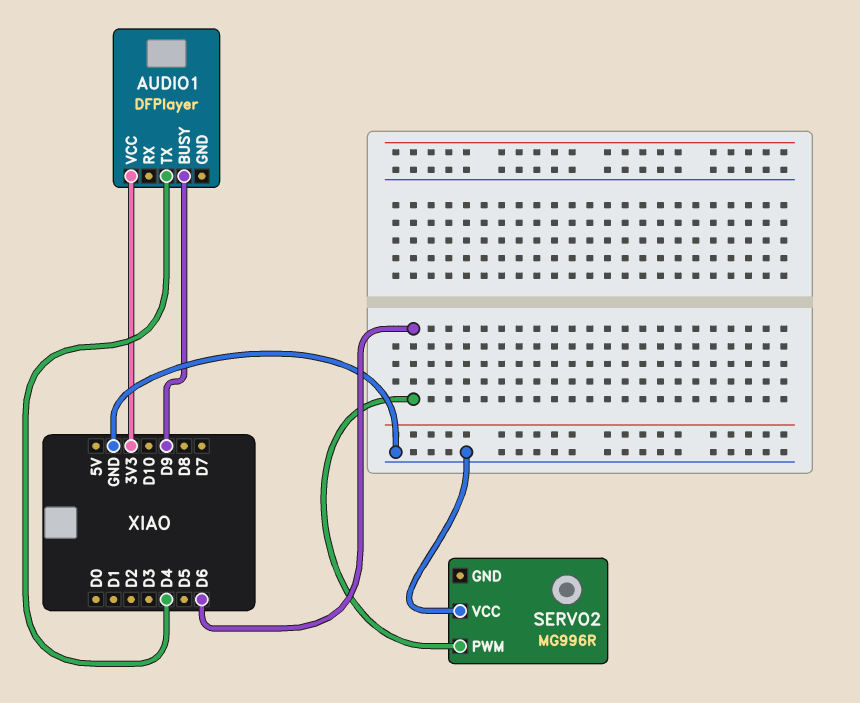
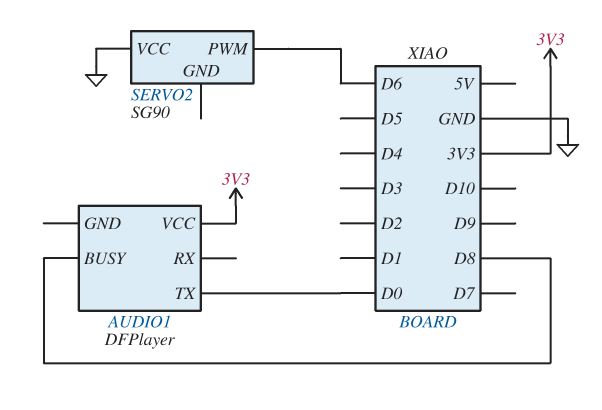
AUDIO1 pin BUSY: D9 -> D8
AUDIO1 pin TX: D4 -> D0
SERVO2: MG996R -> SG90

